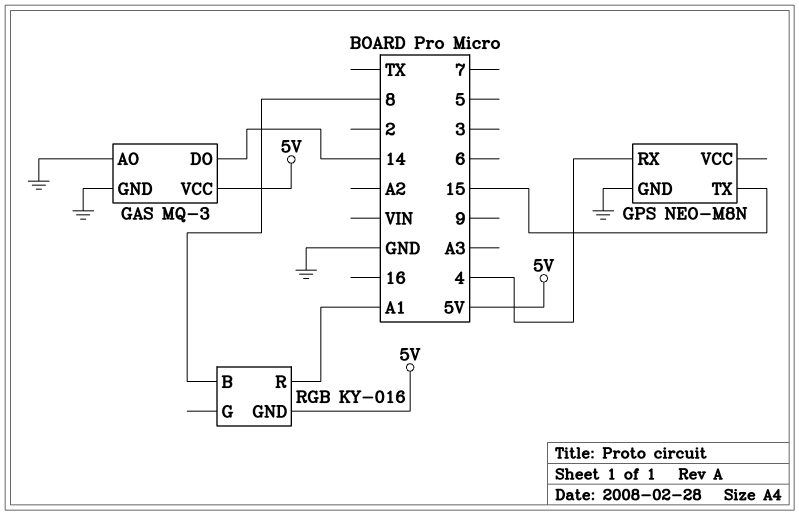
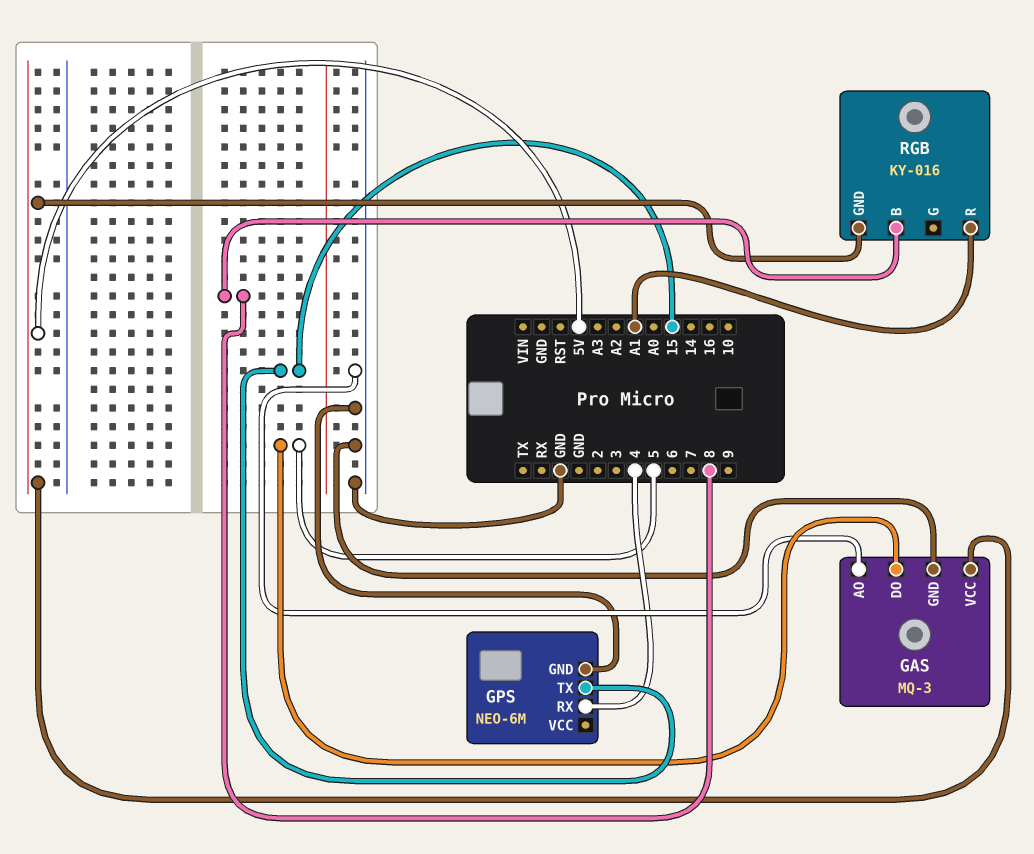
GAS pin DO: 14 -> 5
GPS: NEO-M8N -> NEO-6M

